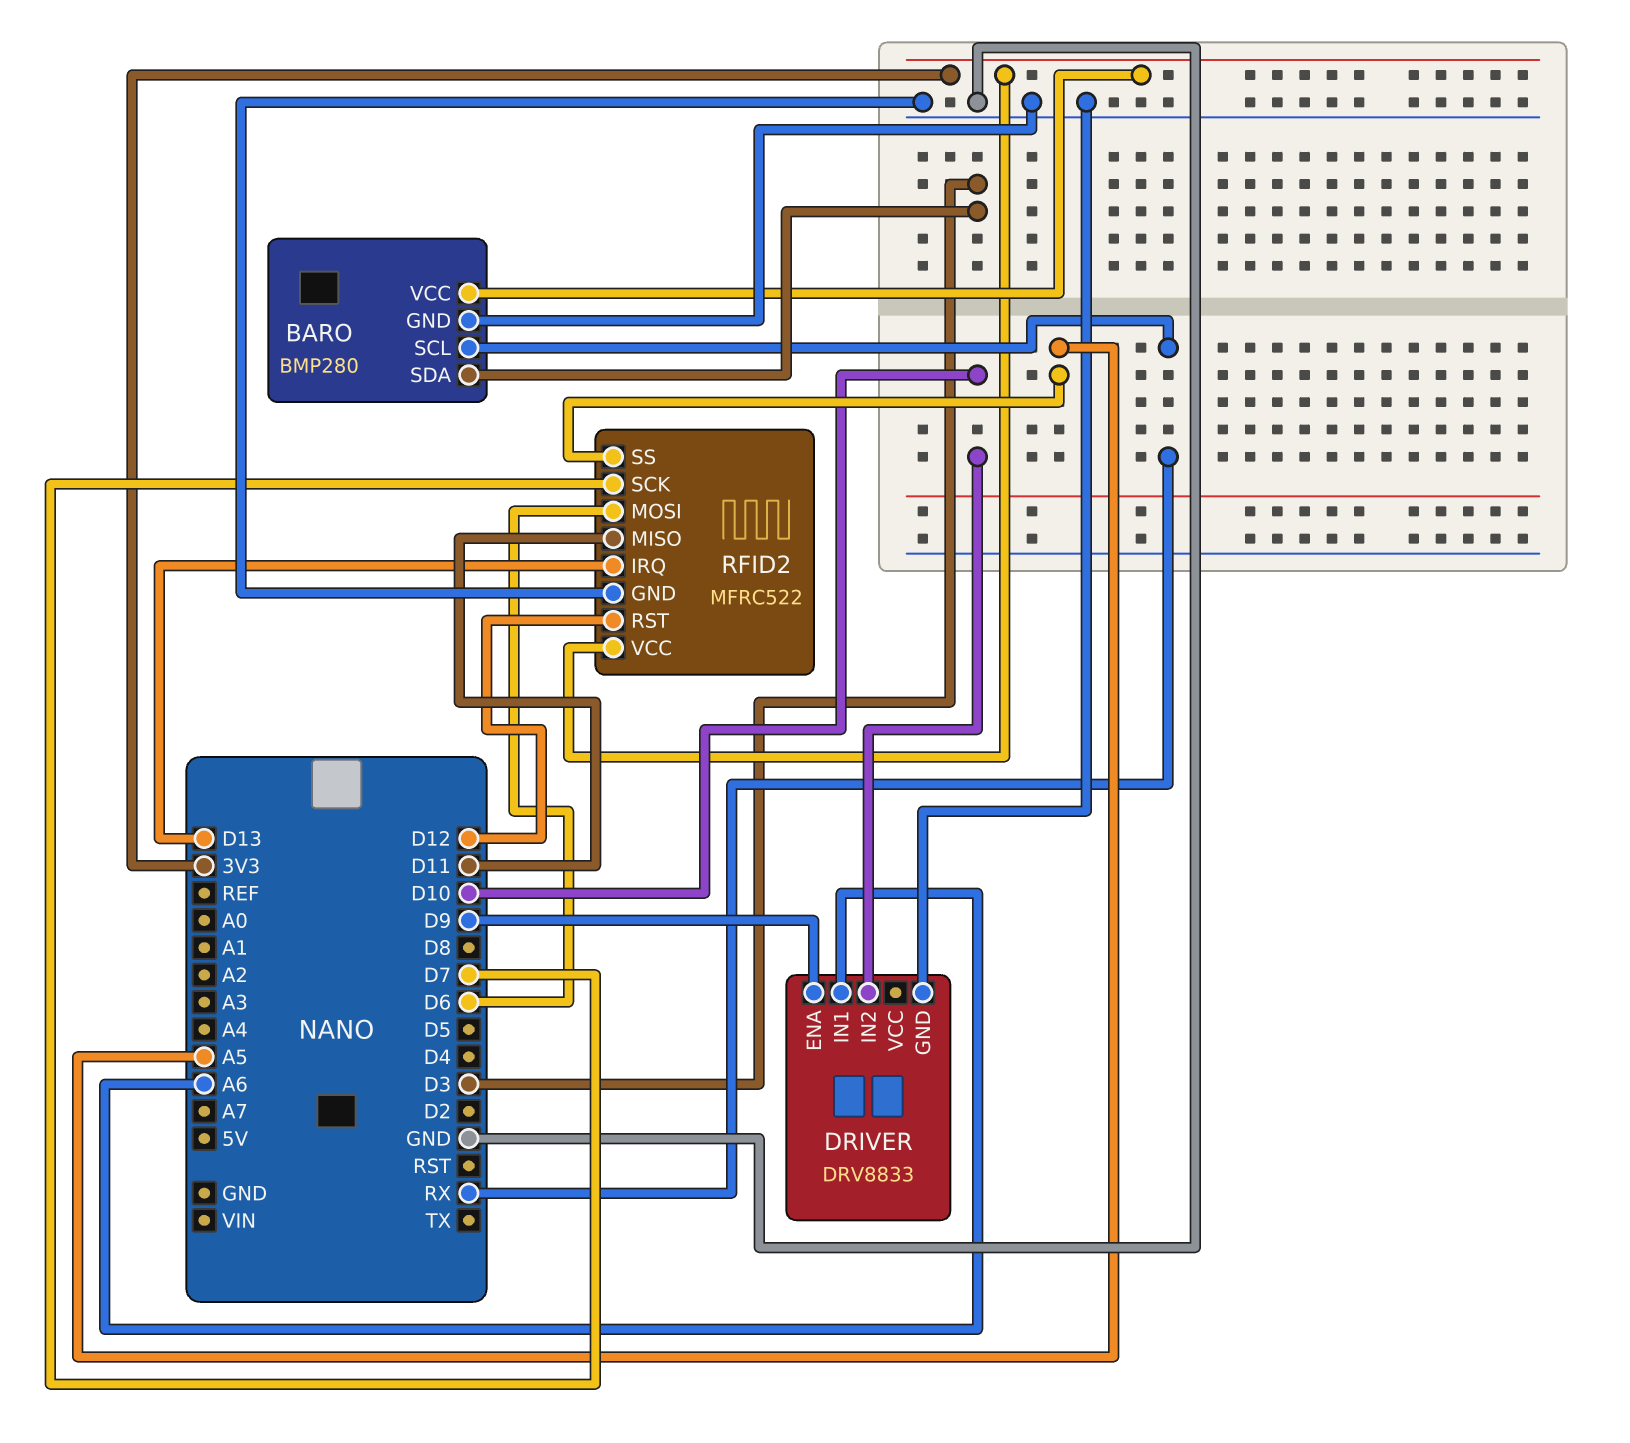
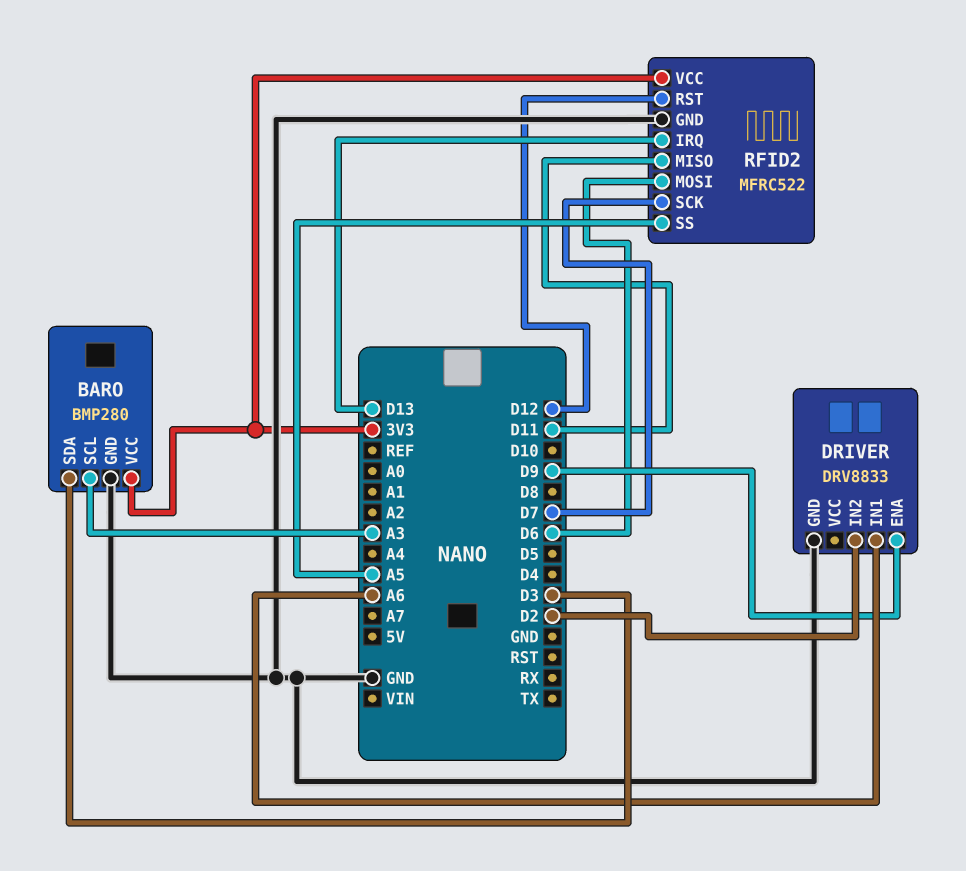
BARO pin SCL: RX -> A3
DRIVER pin IN2: D10 -> D2

